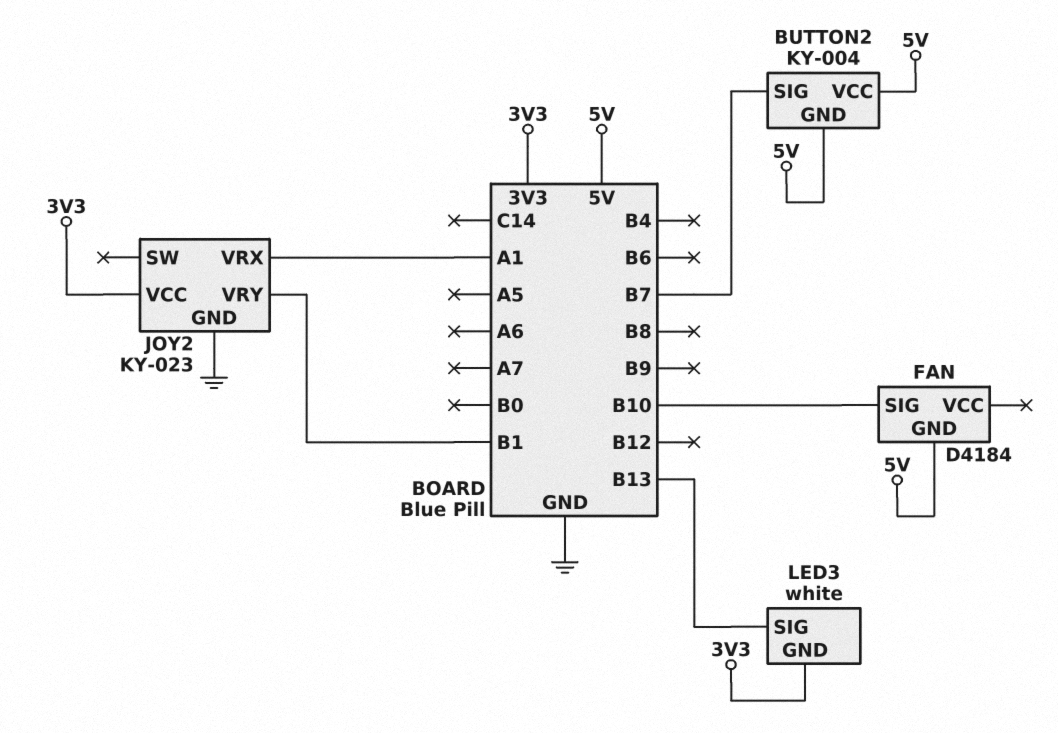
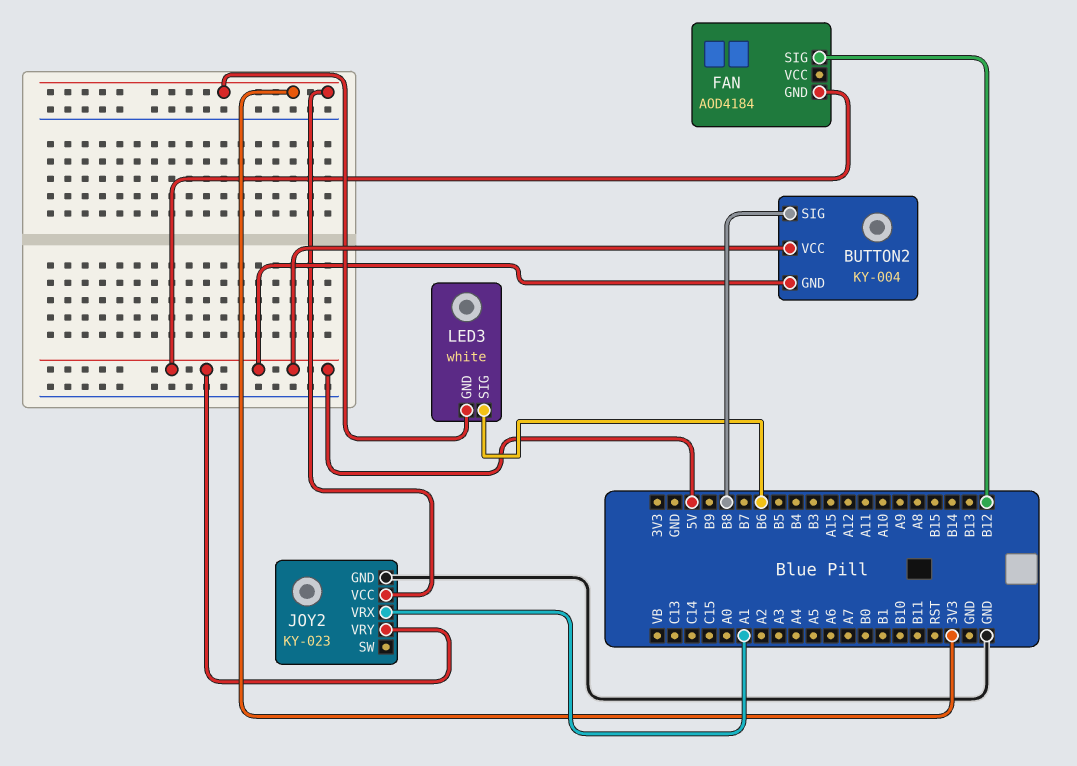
BUTTON2 pin SIG: B7 -> B8
FAN: D4184 -> AOD4184
FAN pin SIG: B10 -> B12
JOY2 pin VRY: B1 -> 5V
LED3 pin SIG: B13 -> B6

